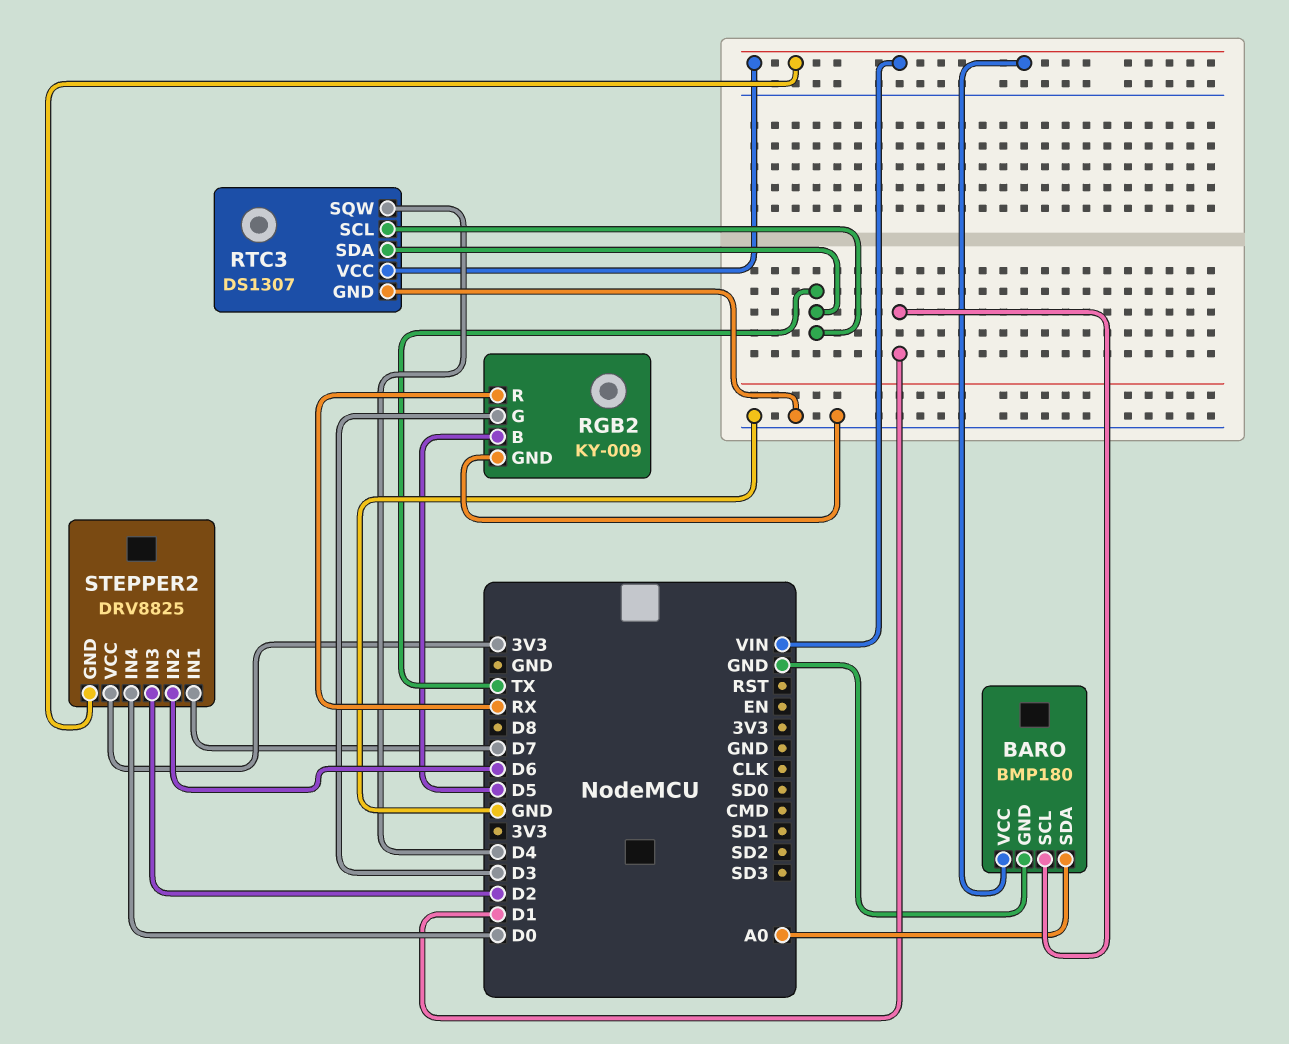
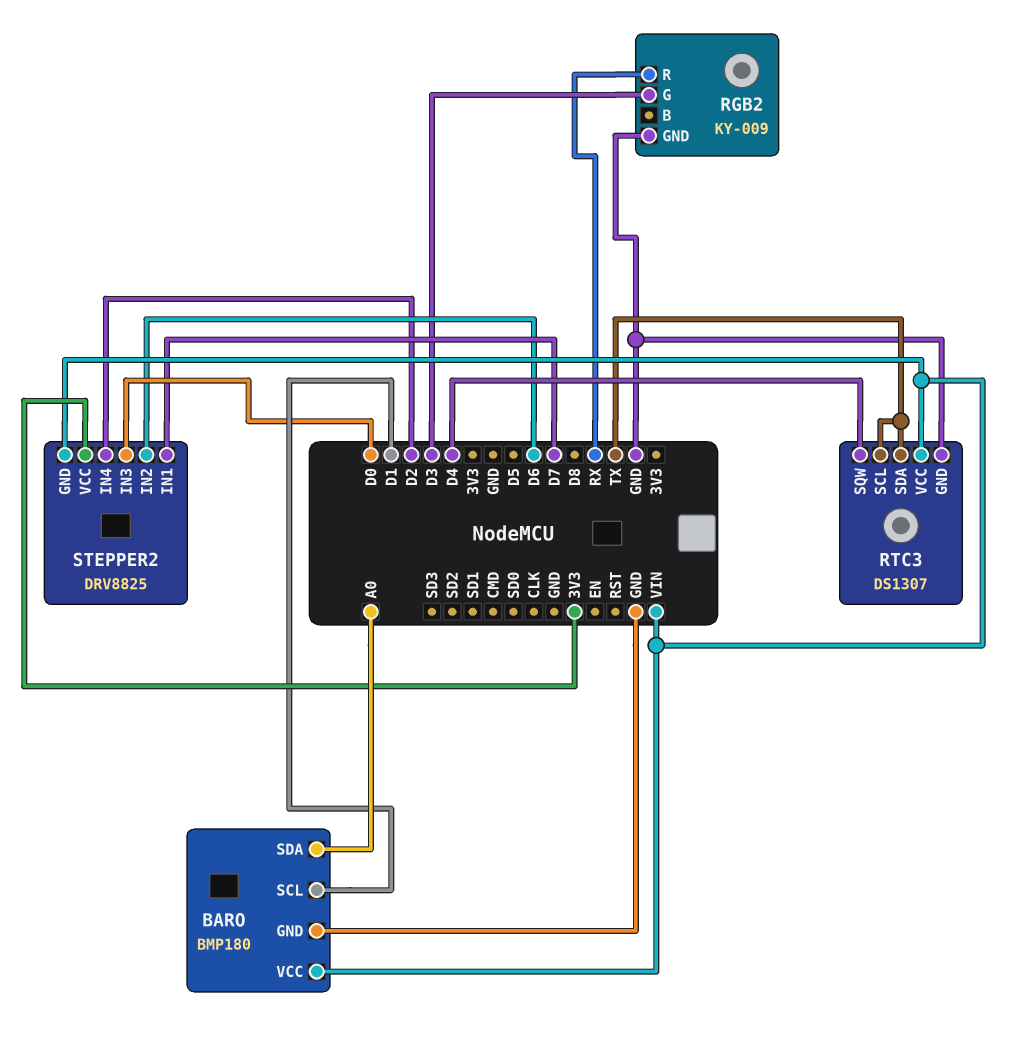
RGB2 pin B: D5 -> none
STEPPER2 pin IN3: D2 -> D0
STEPPER2 pin IN4: D0 -> D2

